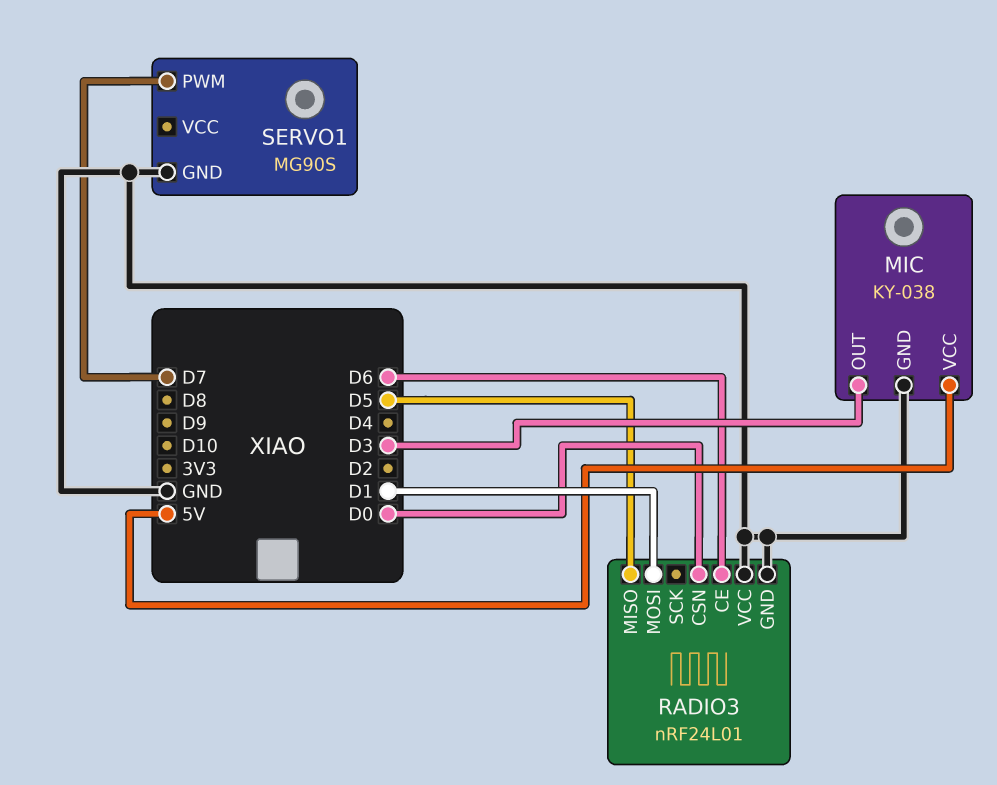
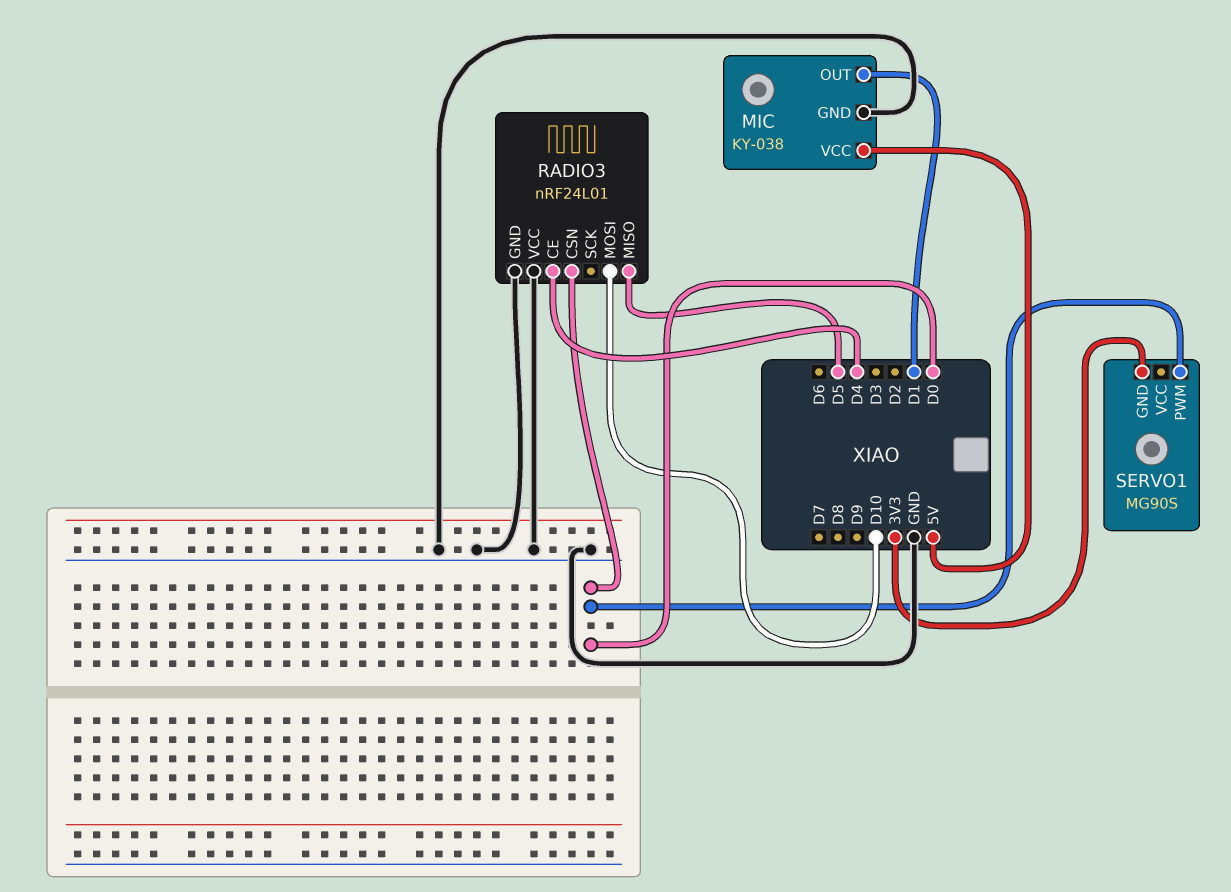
MIC pin OUT: D3 -> D1
RADIO3 pin CE: D6 -> D4
RADIO3 pin MOSI: D1 -> D10
SERVO1 pin GND: GND -> 3V3
SERVO1 pin PWM: D7 -> D0

